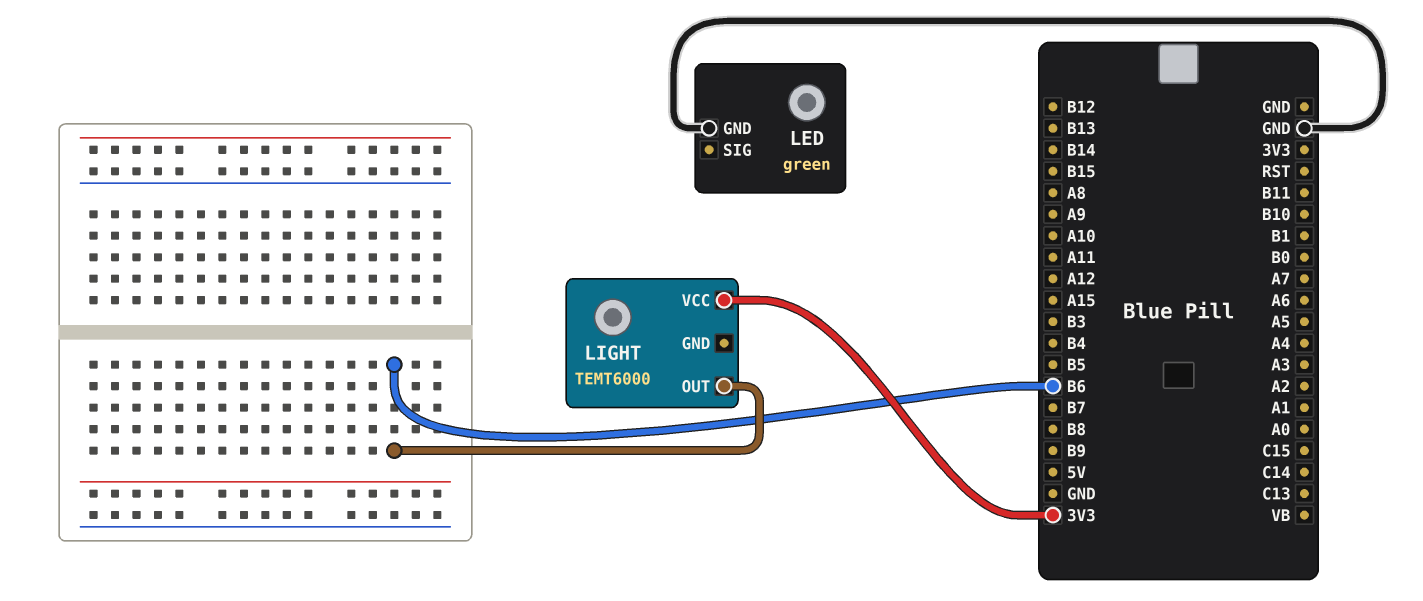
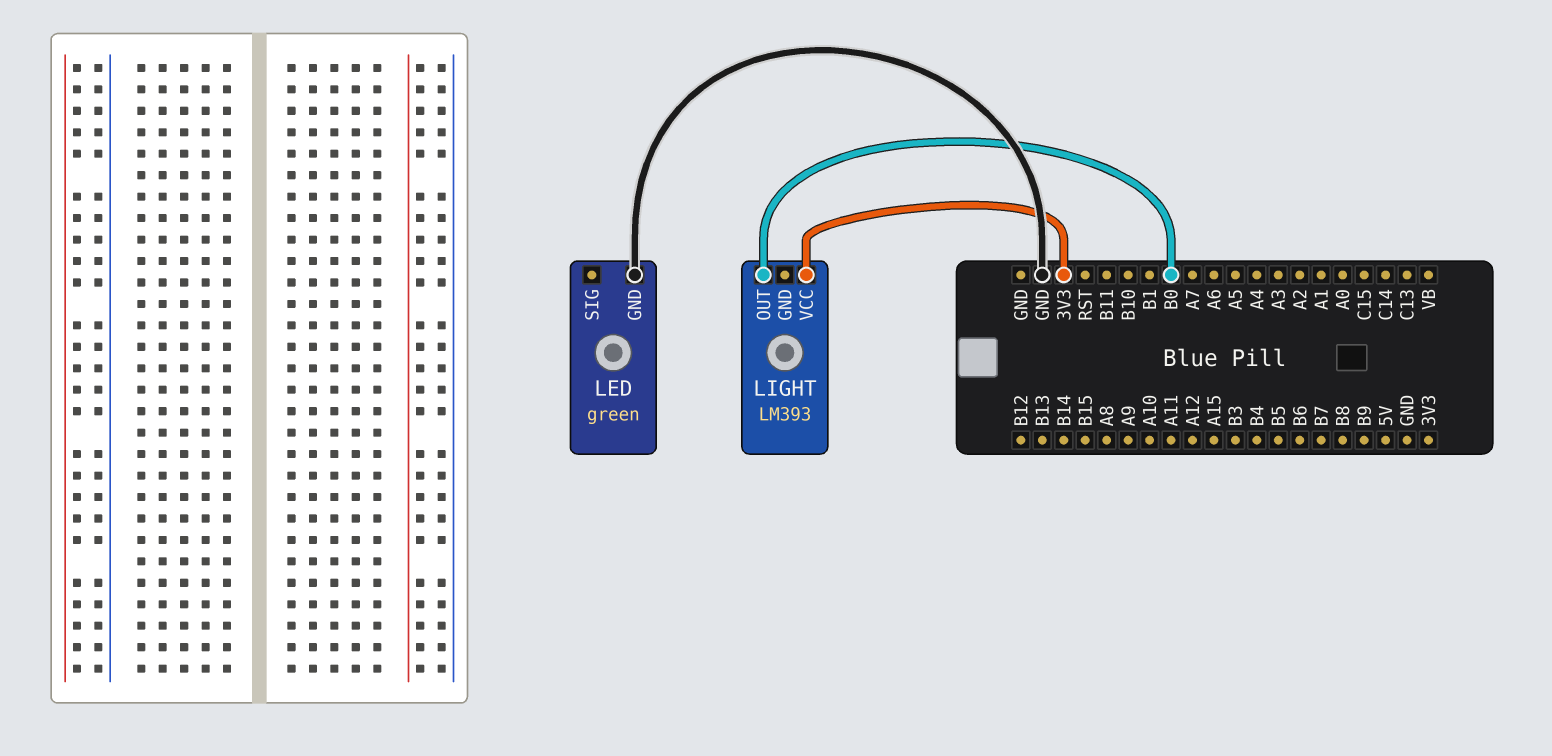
LIGHT: TEMT6000 -> LM393
LIGHT pin OUT: B6 -> B0

